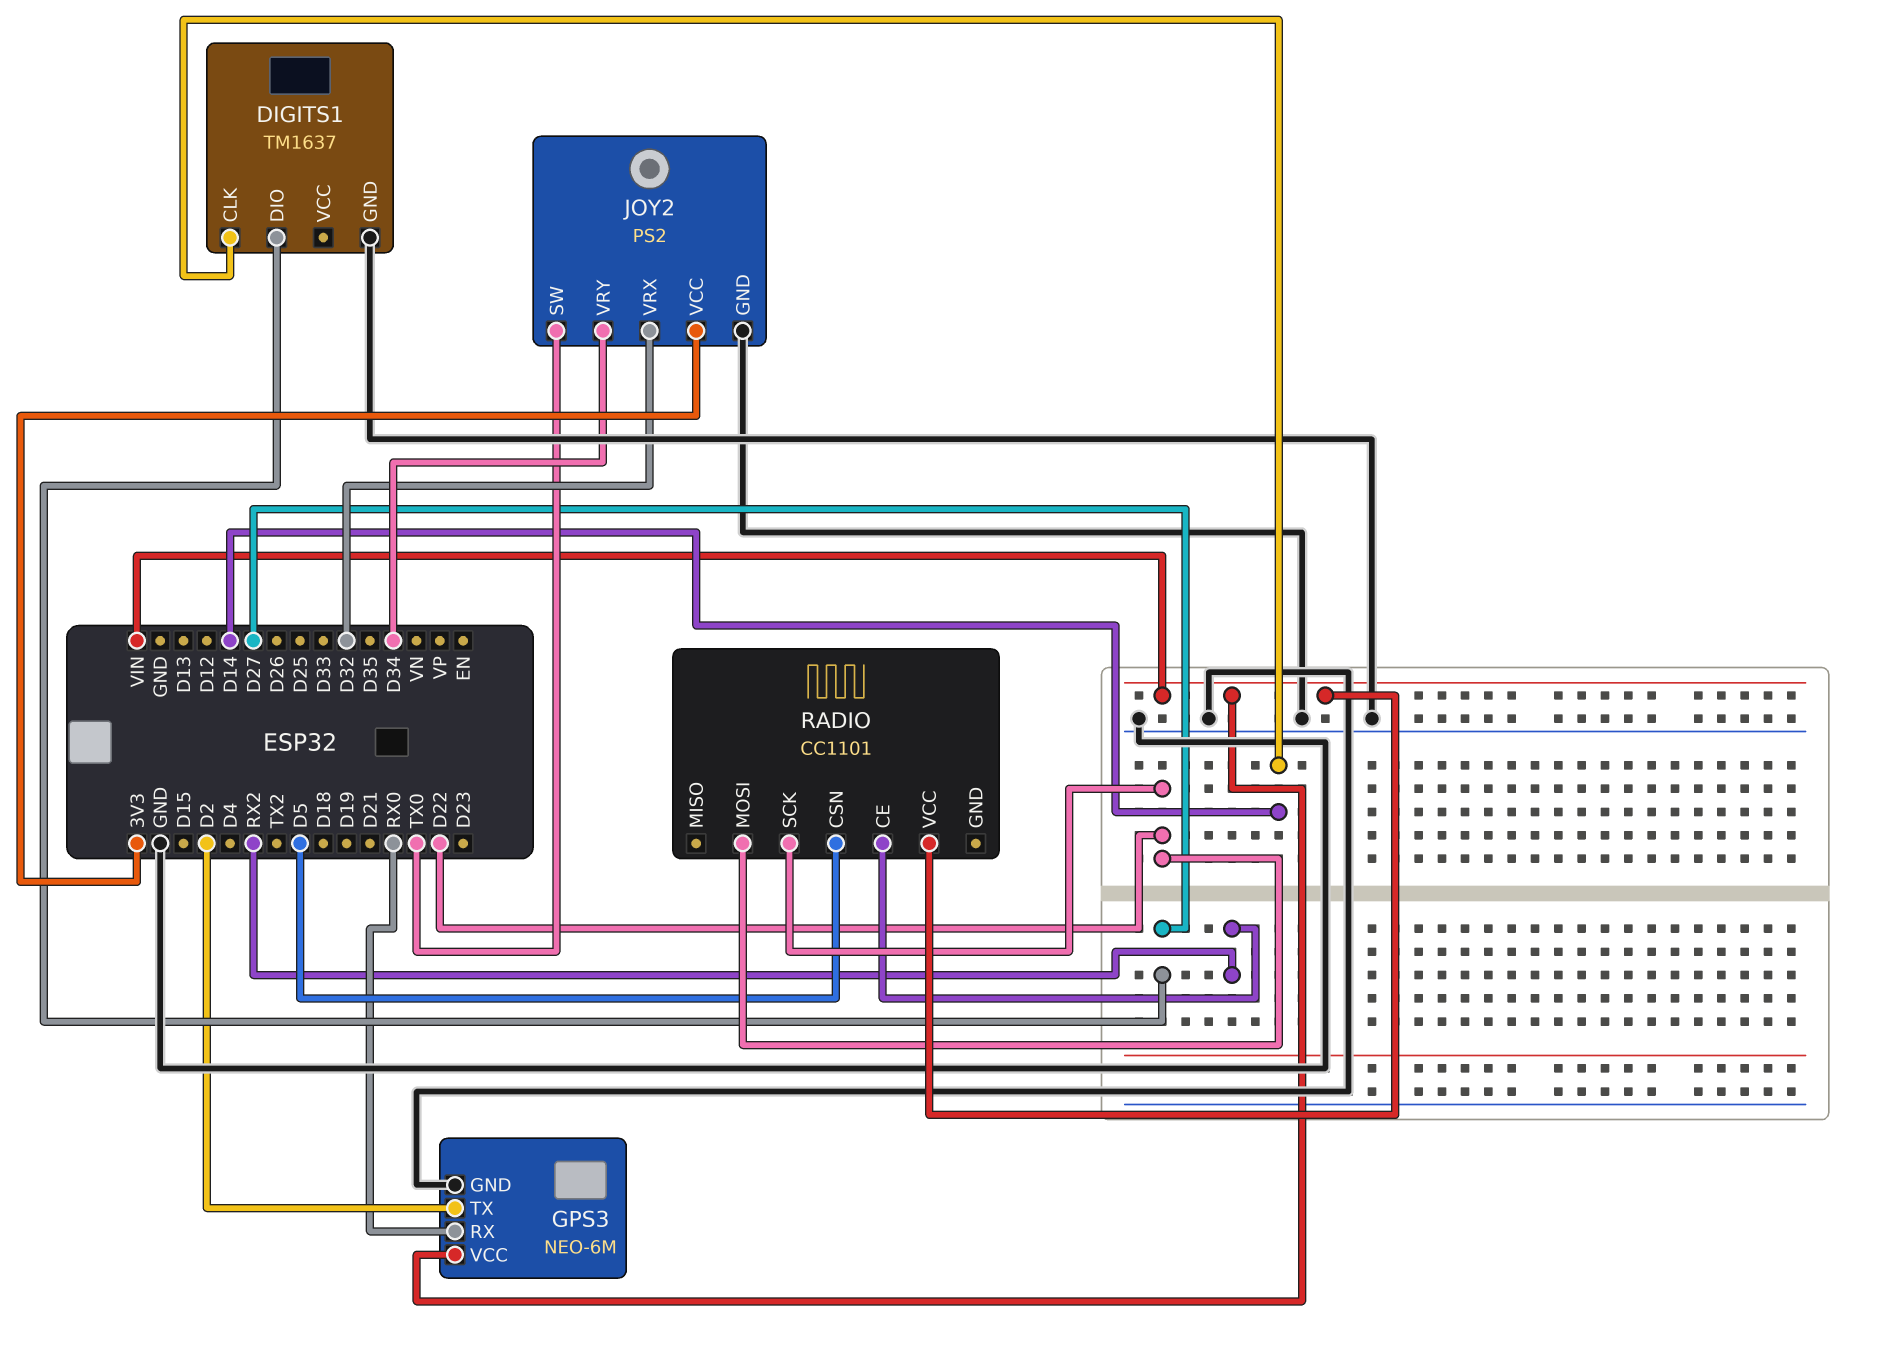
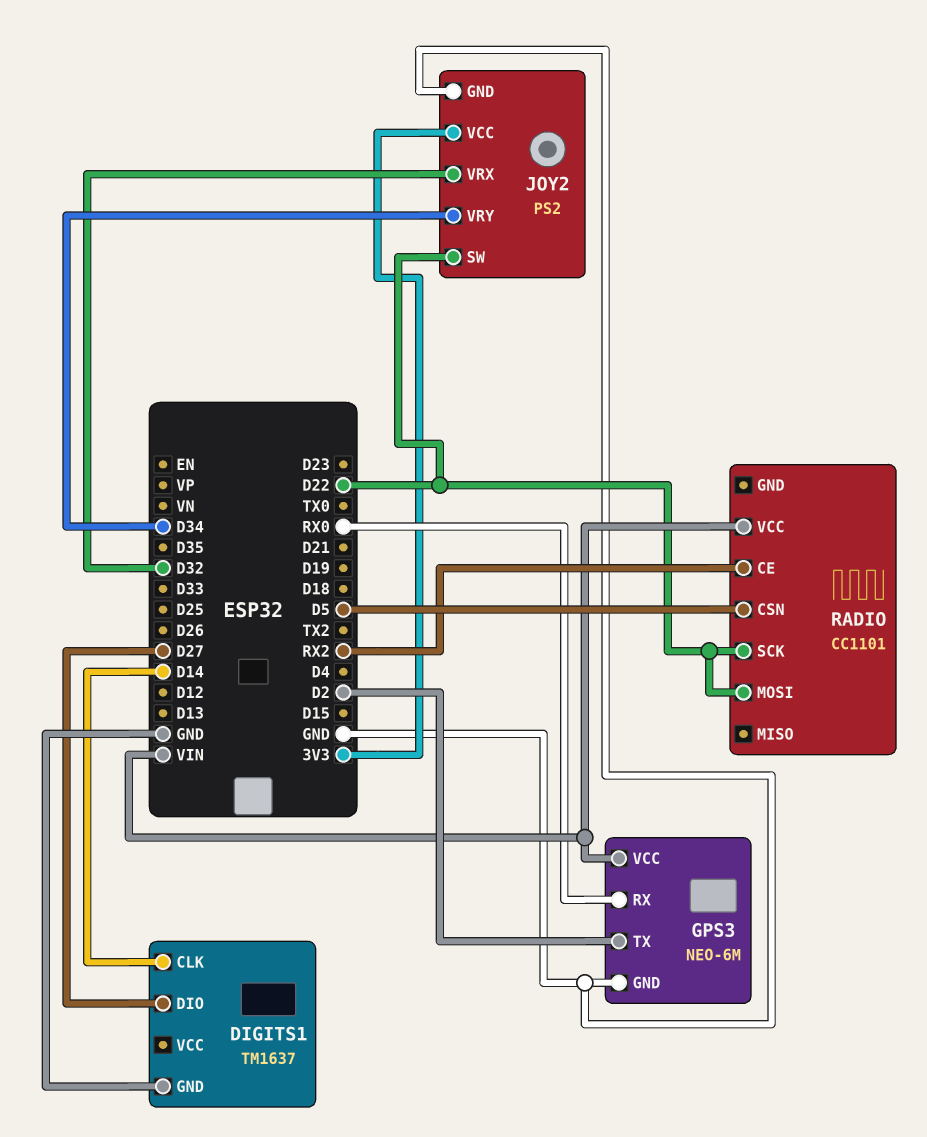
JOY2 pin SW: TX0 -> D22

